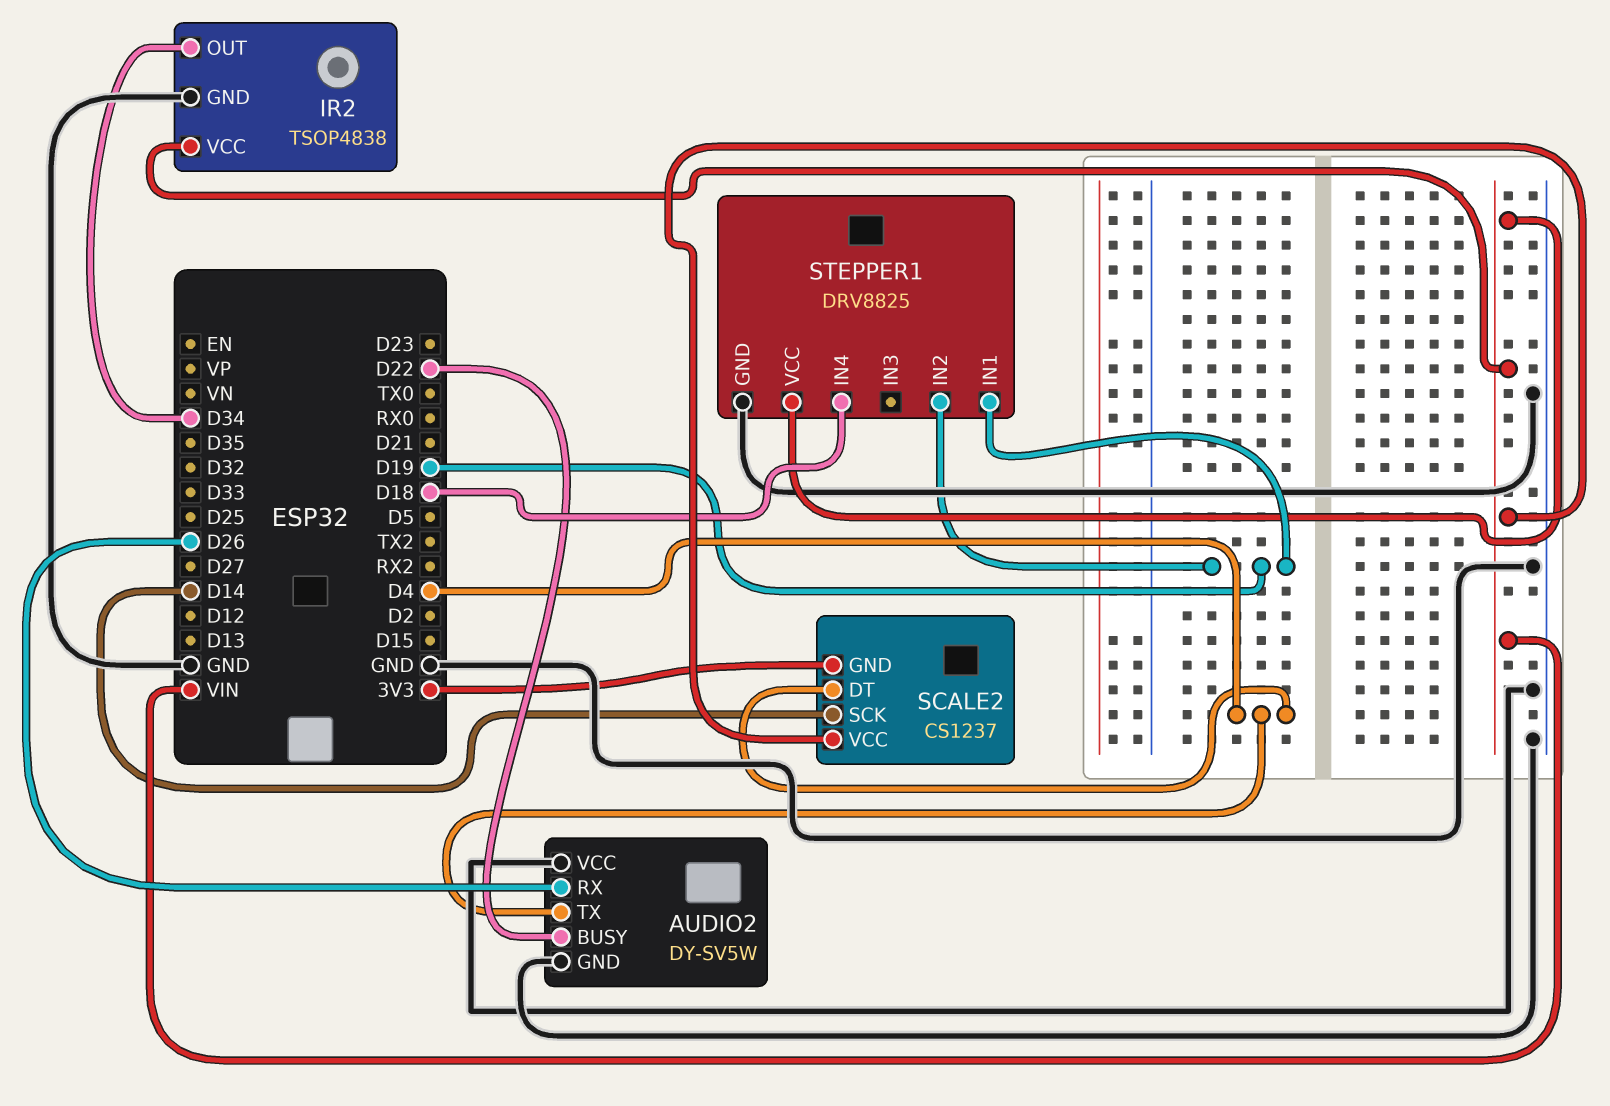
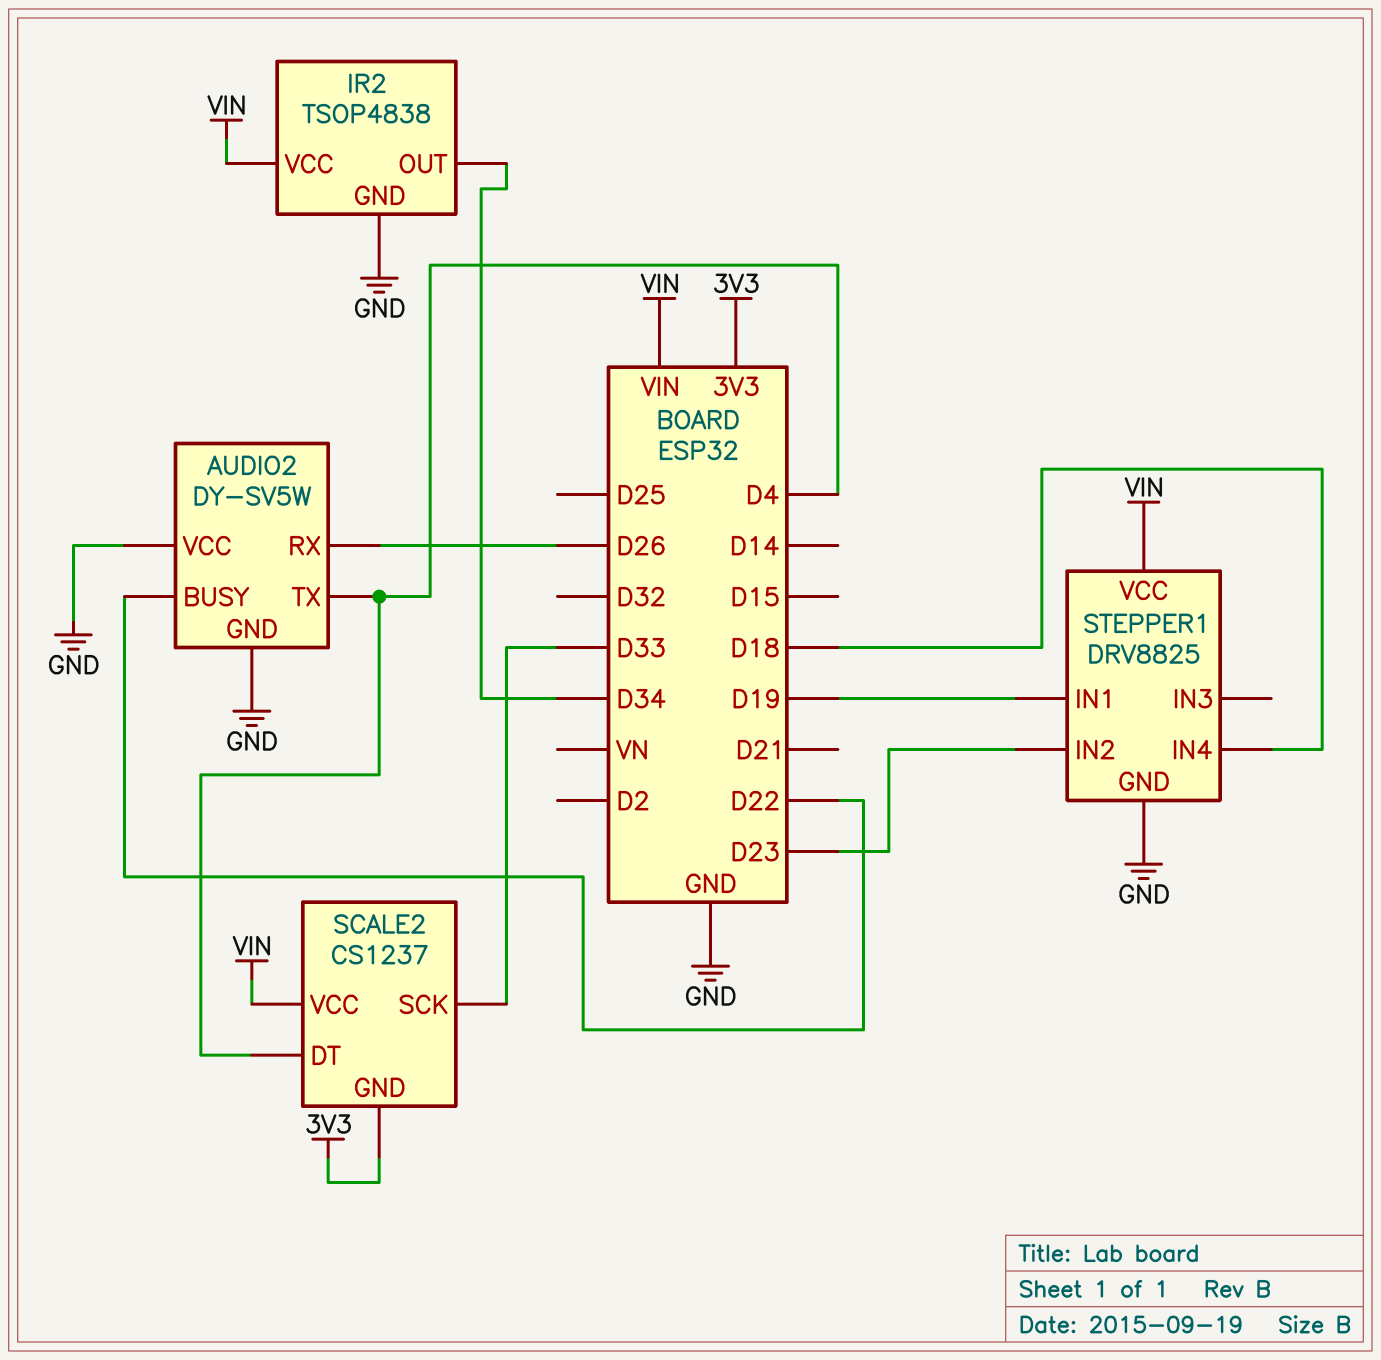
SCALE2 pin SCK: D14 -> D33
STEPPER1 pin IN2: D19 -> D23

